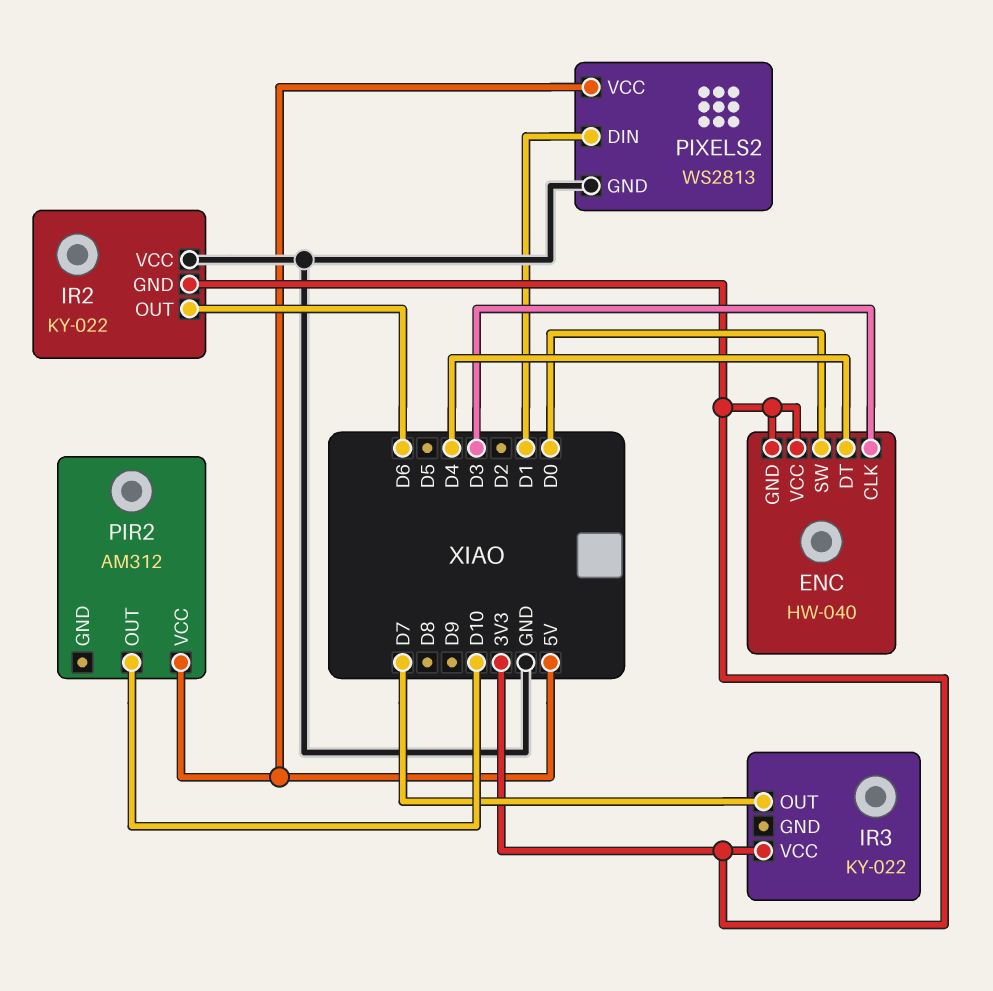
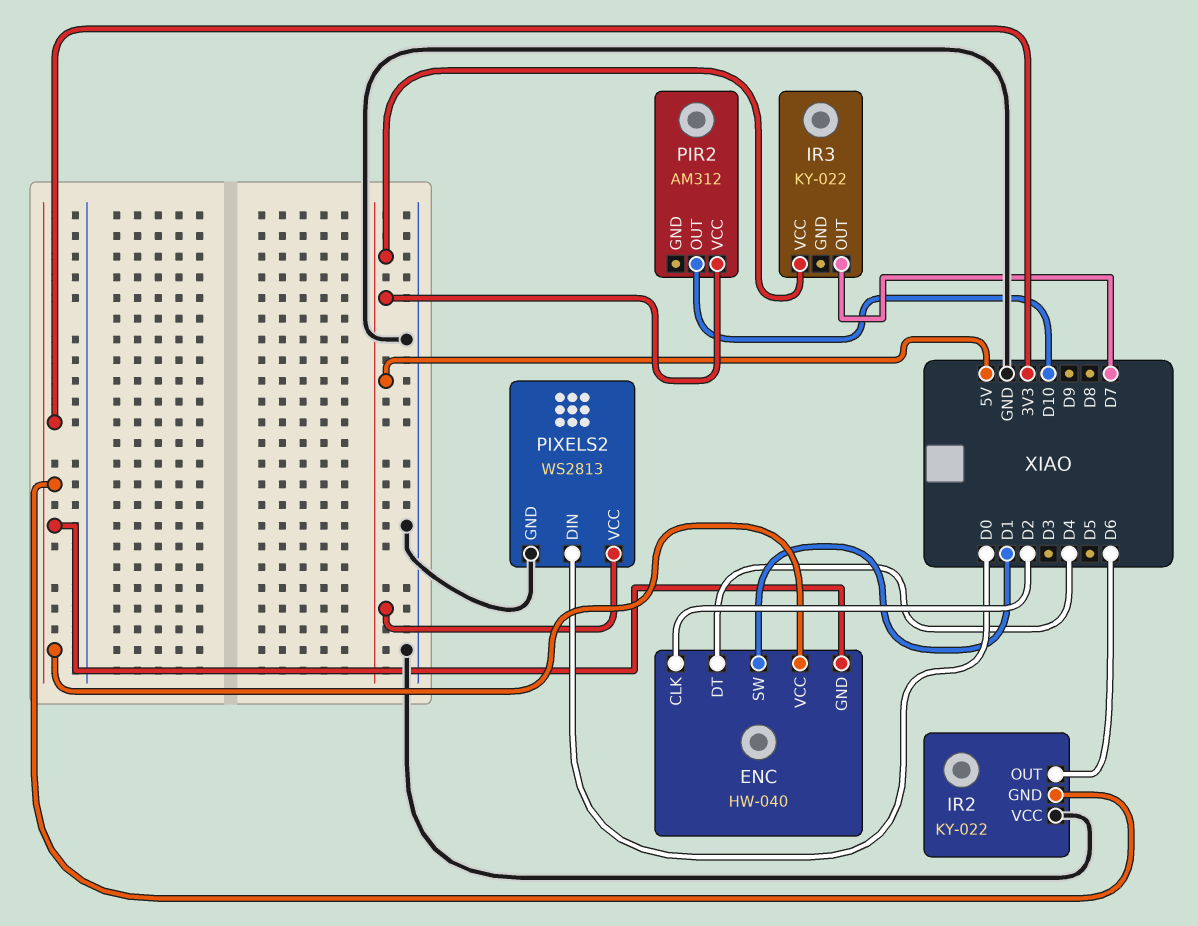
ENC pin CLK: D3 -> D2
ENC pin SW: D0 -> D1
IR3 pin VCC: 3V3 -> 5V
PIXELS2 pin DIN: D1 -> D0

